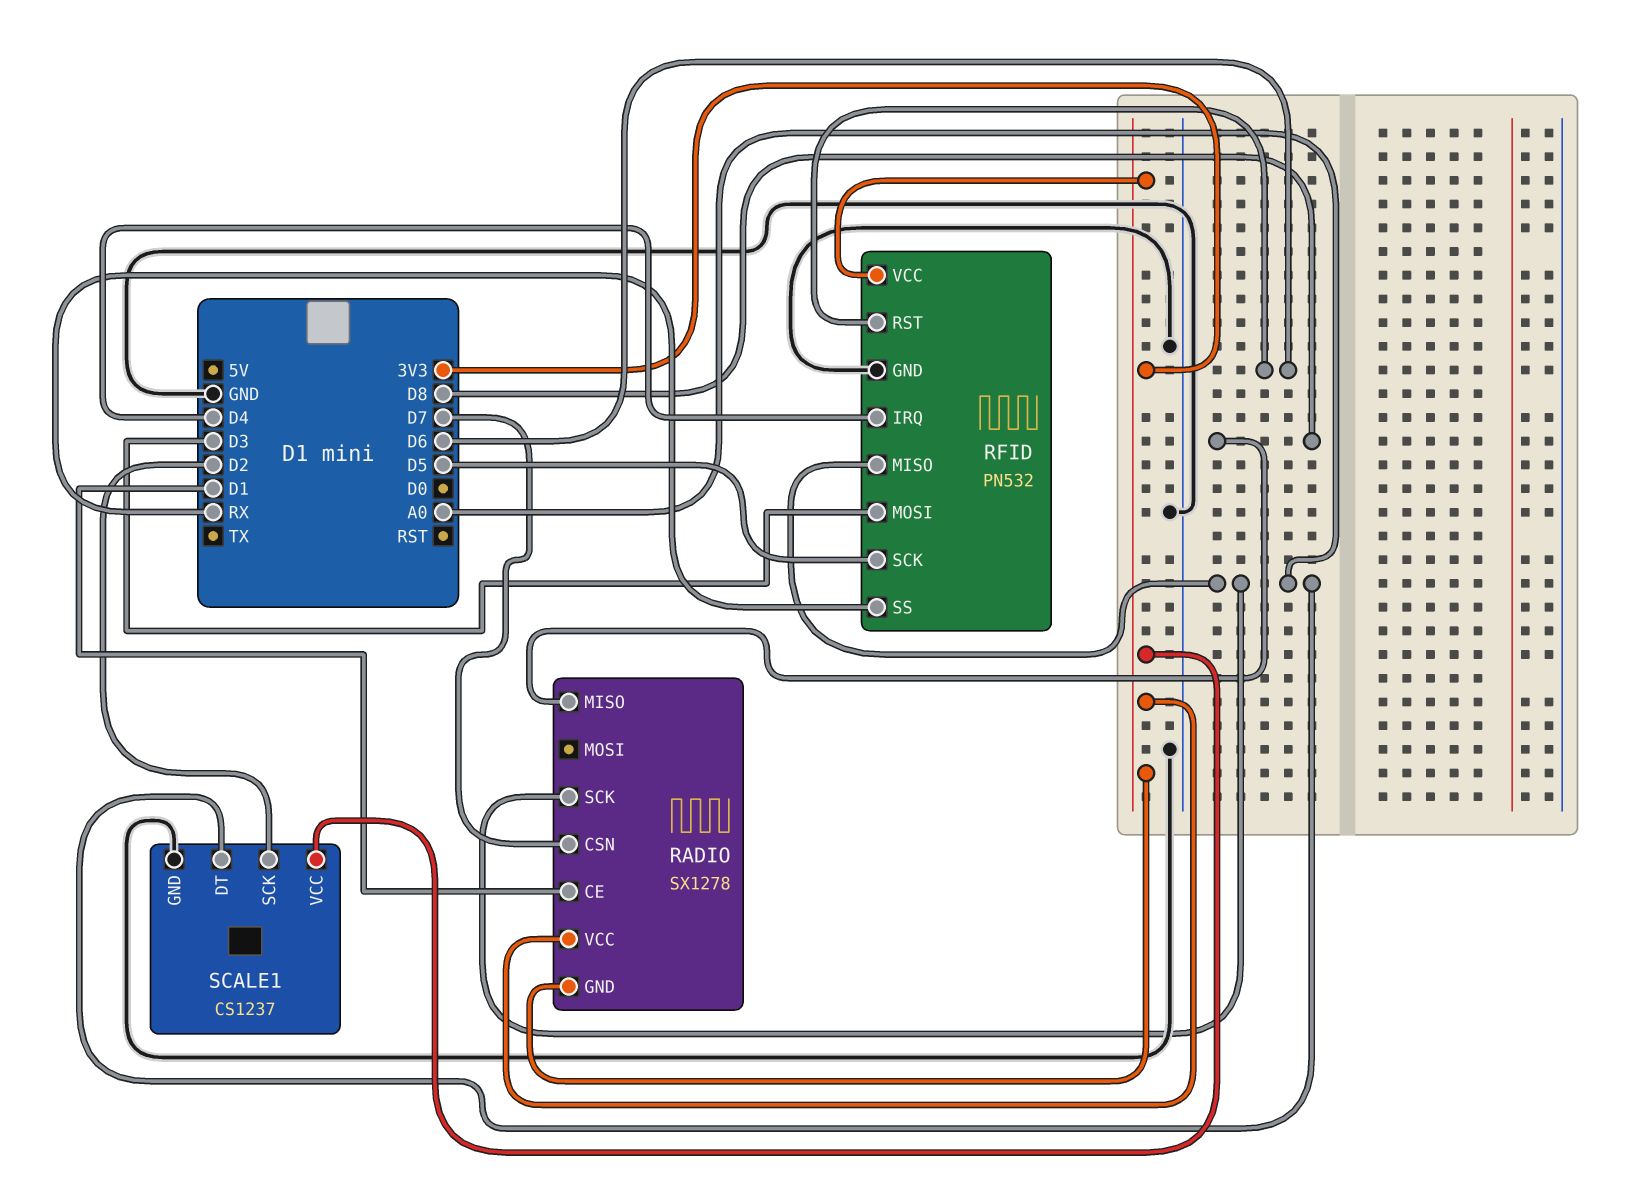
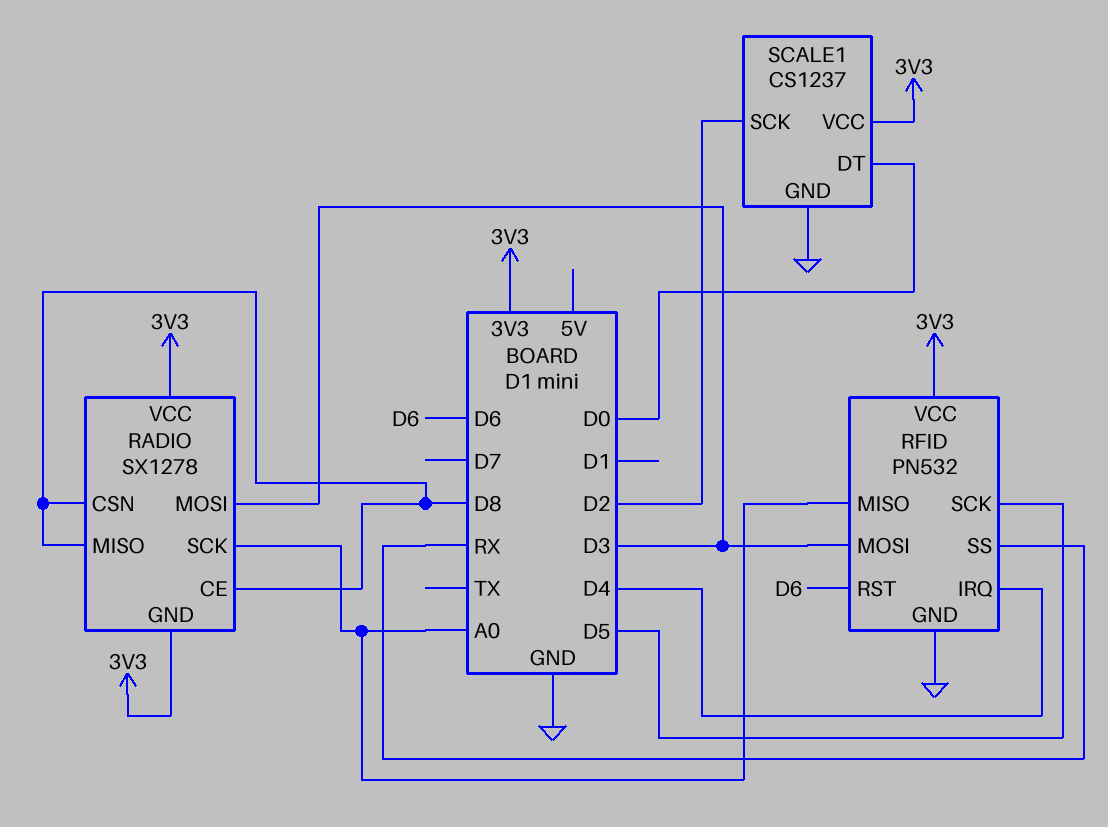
RADIO pin CE: D1 -> D8
RADIO pin CSN: D7 -> D8
RADIO pin MOSI: none -> D3
SCALE1 pin DT: A0 -> D0

